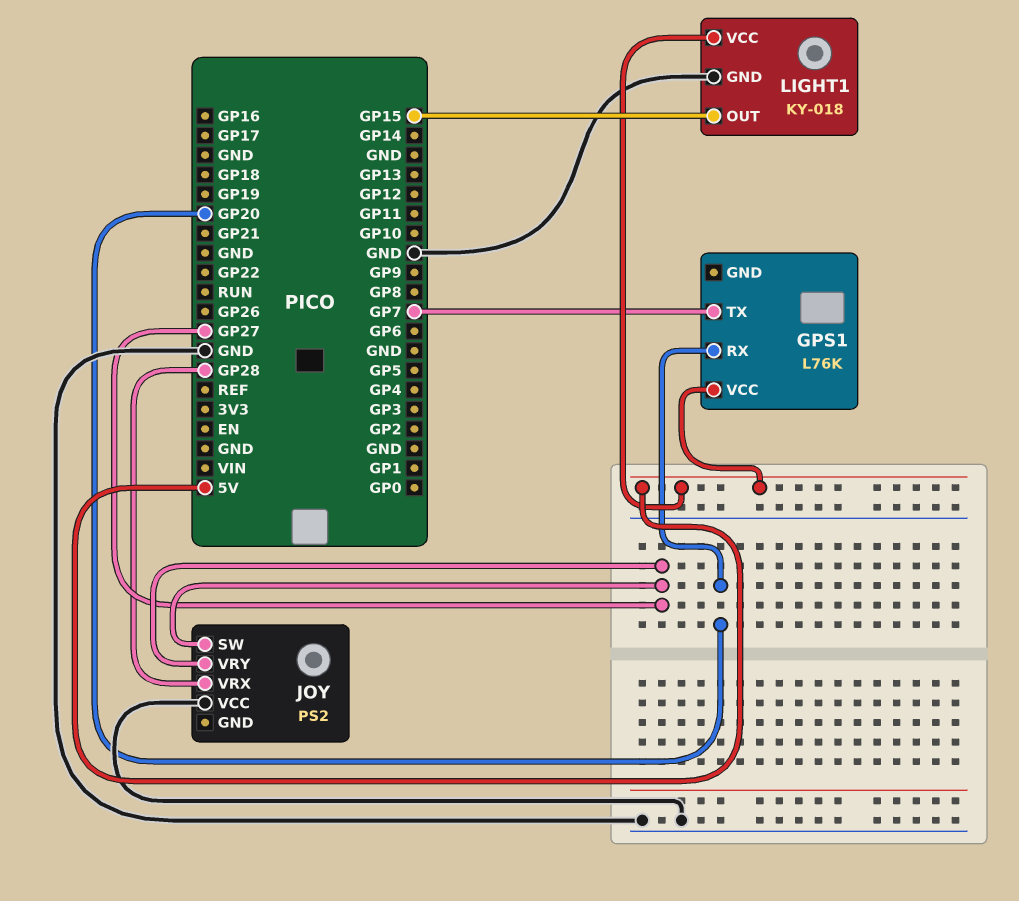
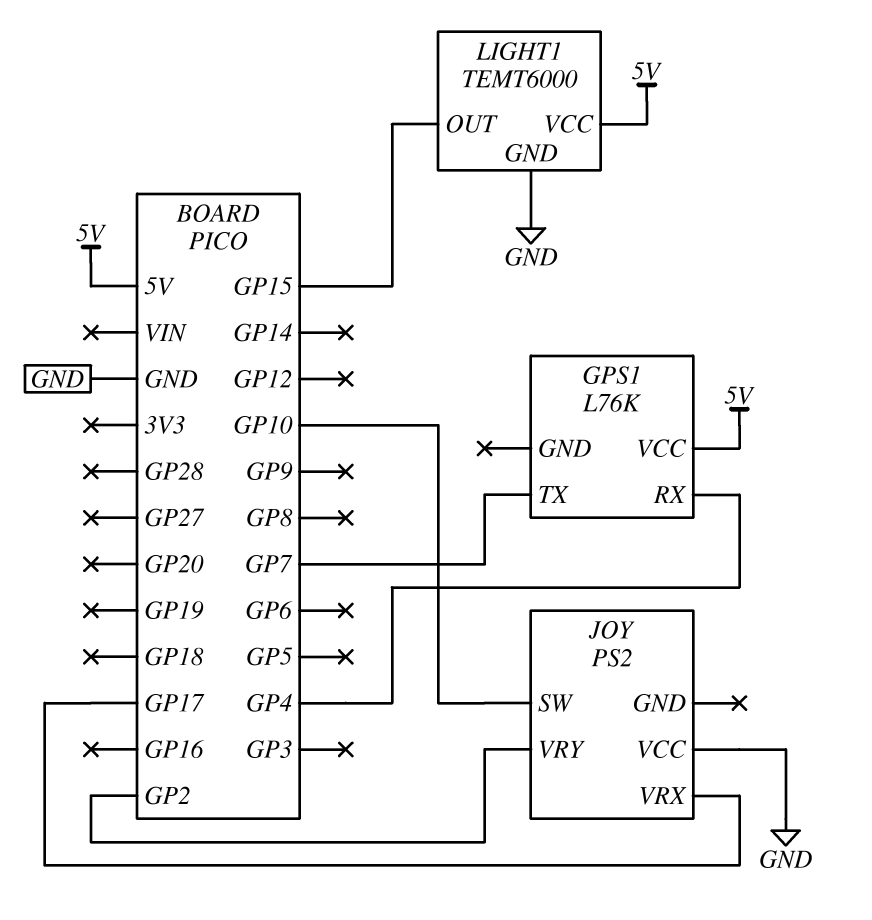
GPS1 pin RX: GP20 -> GP4
JOY pin SW: GP27 -> GP10
JOY pin VRX: GP28 -> GP17
JOY pin VRY: GP27 -> GP2
LIGHT1: KY-018 -> TEMT6000

